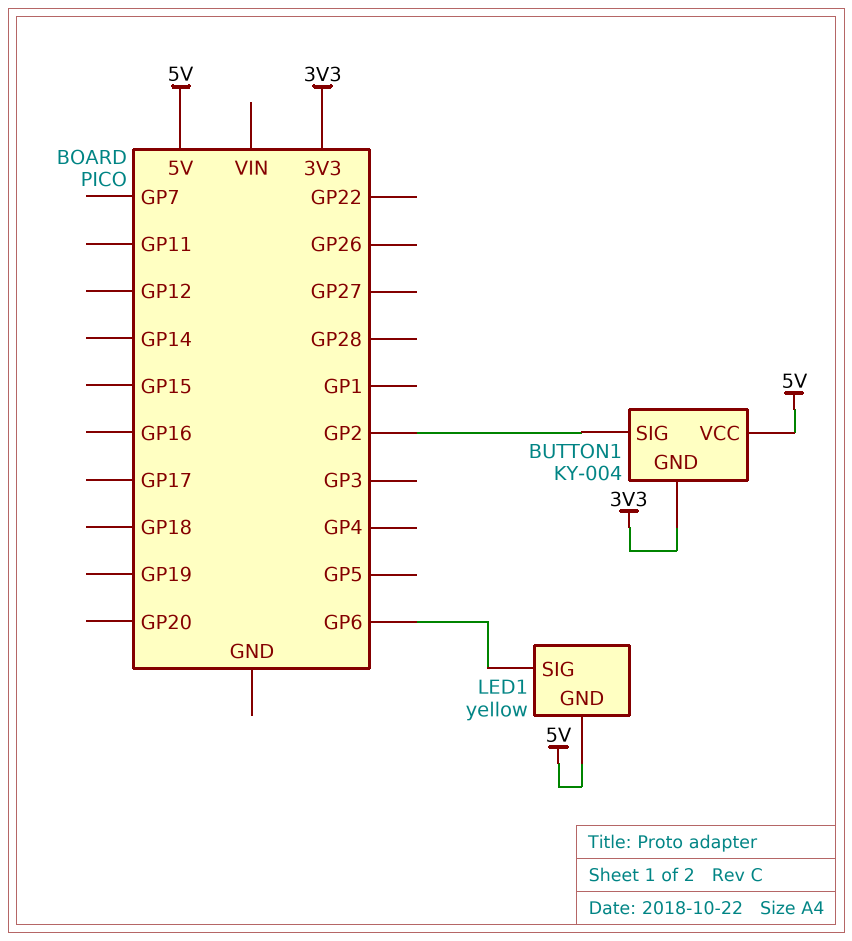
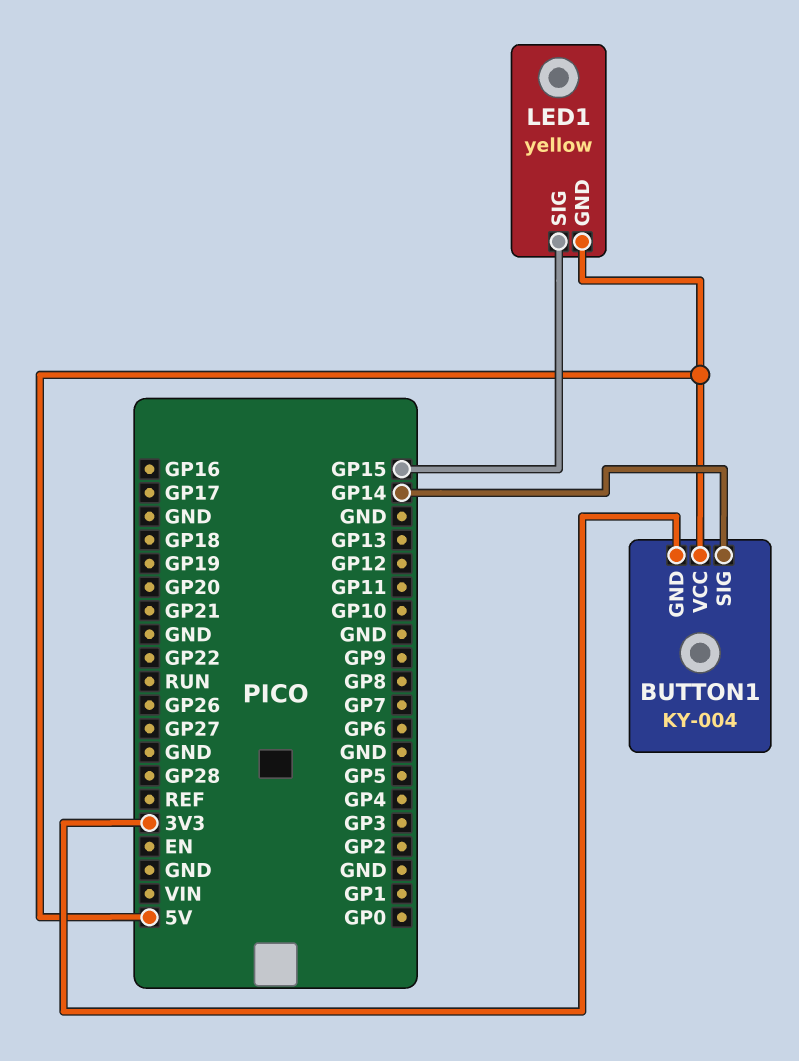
BUTTON1 pin SIG: GP2 -> GP14
LED1 pin SIG: GP6 -> GP15

